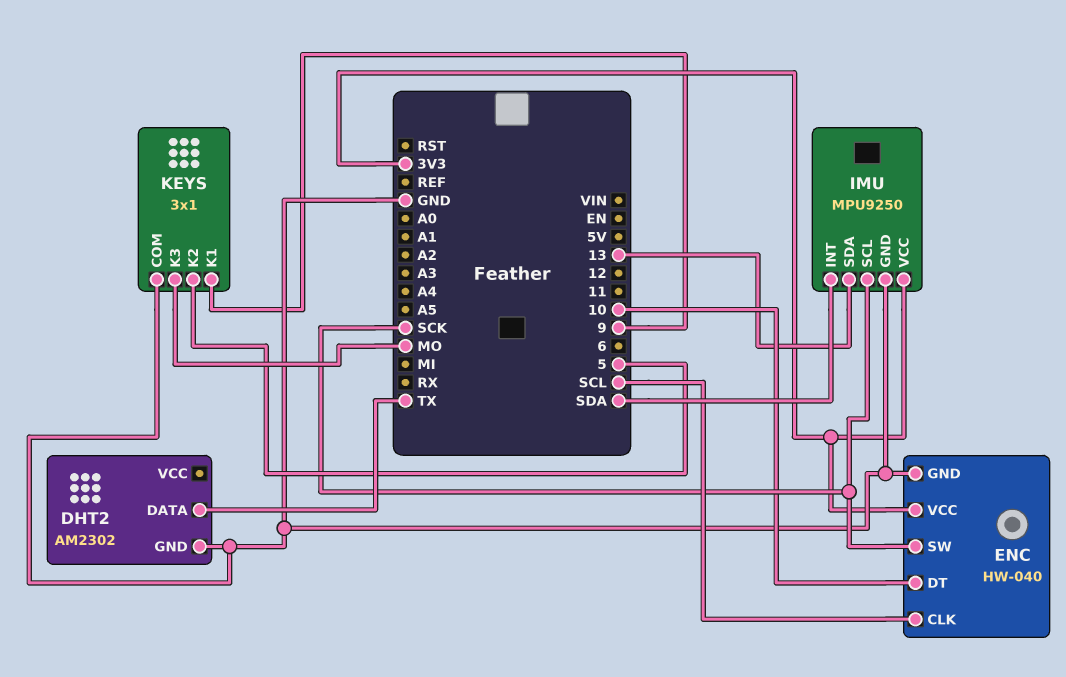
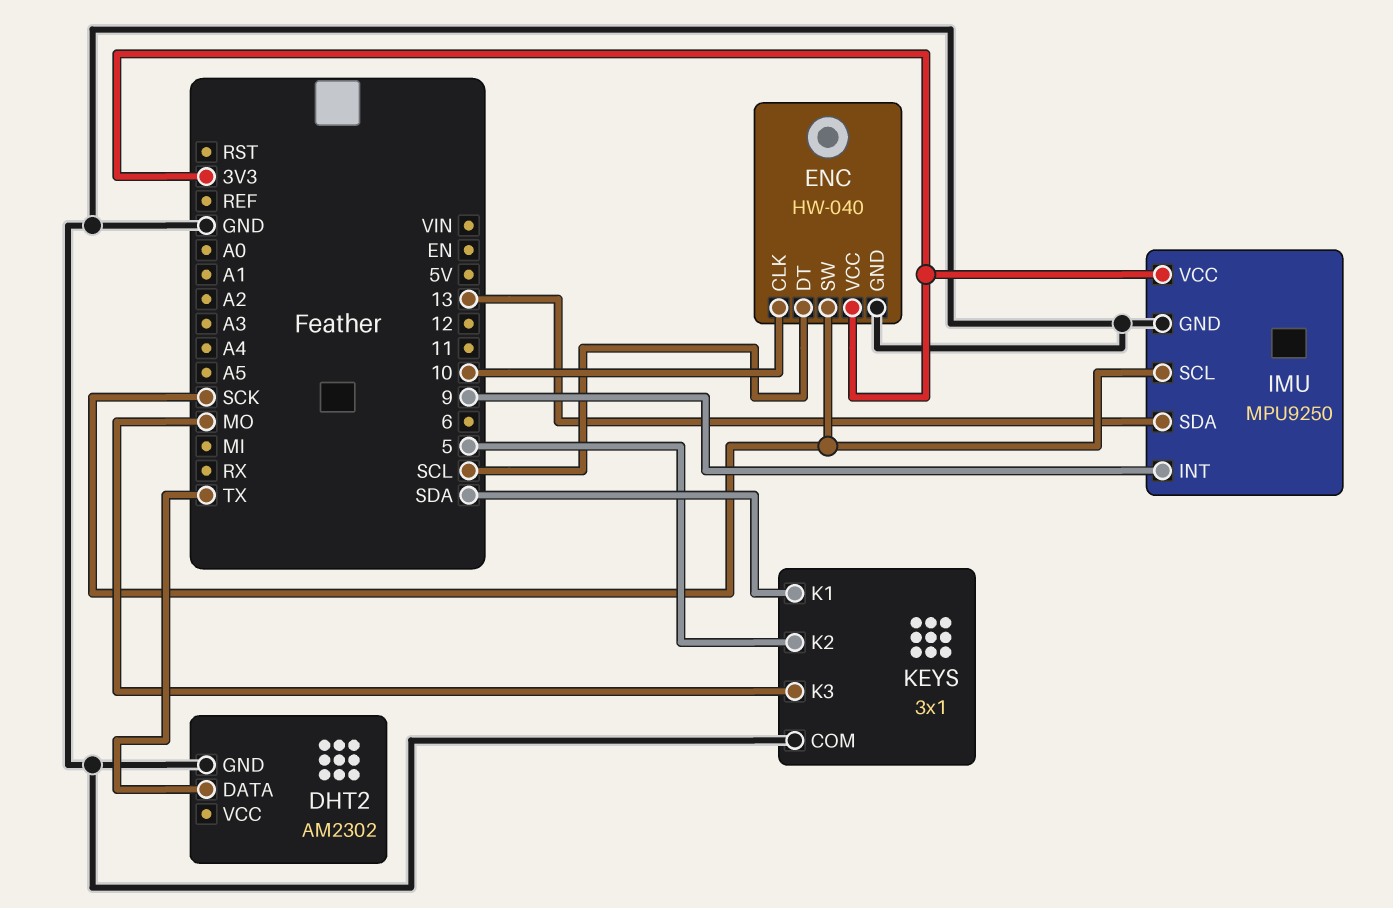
ENC pin CLK: SCL -> 10
ENC pin DT: 10 -> SCL
IMU pin INT: SDA -> 9
KEYS pin K1: 9 -> SDA

